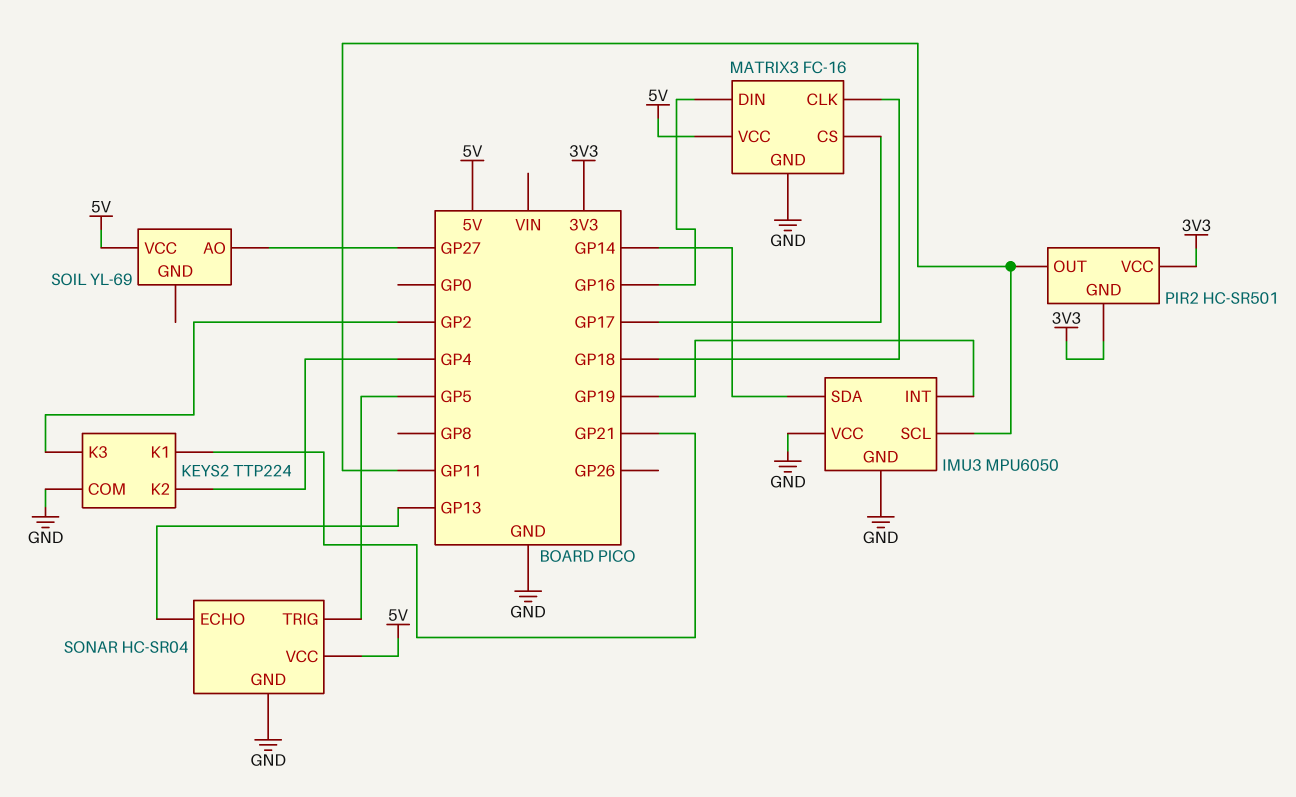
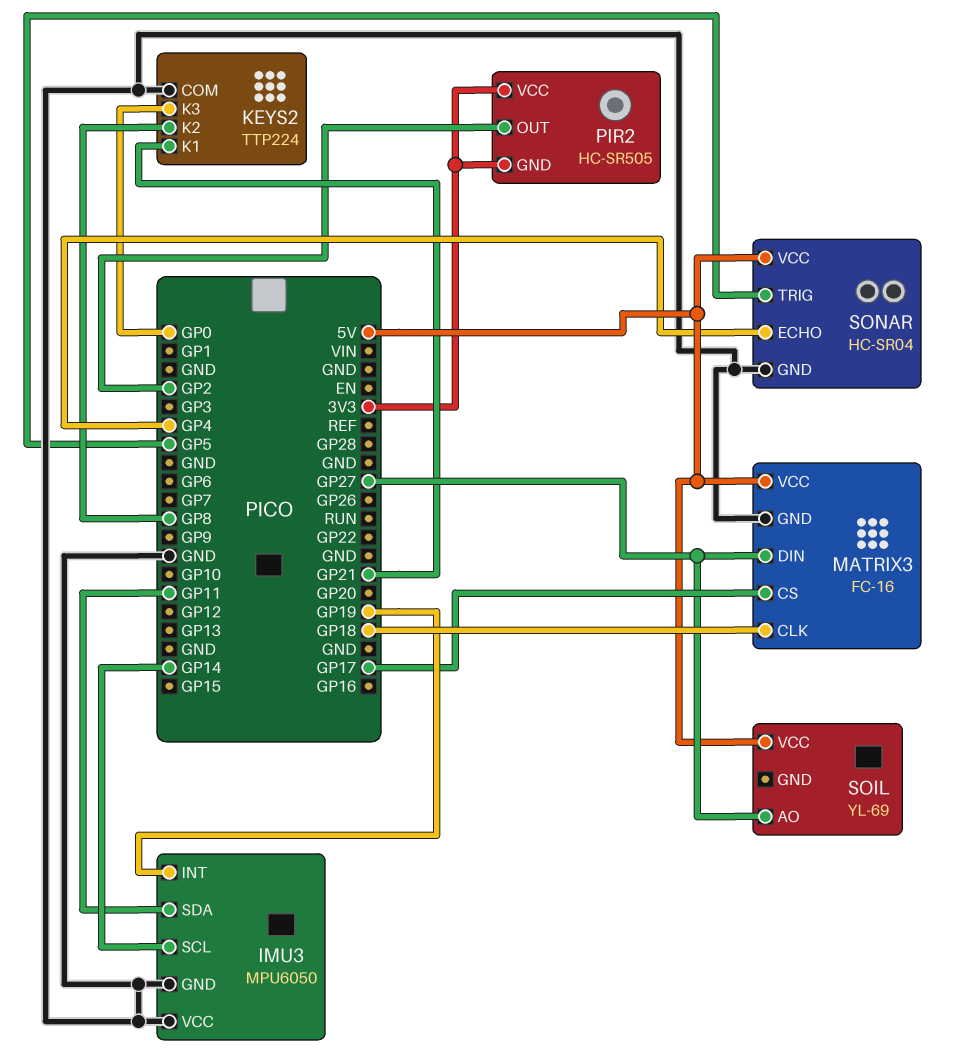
IMU3 pin SCL: GP11 -> GP14
IMU3 pin SDA: GP14 -> GP11
KEYS2 pin K2: GP4 -> GP8
KEYS2 pin K3: GP2 -> GP0
MATRIX3 pin DIN: GP16 -> GP27
PIR2: HC-SR501 -> HC-SR505
PIR2 pin OUT: GP11 -> GP2
SONAR pin ECHO: GP13 -> GP4

